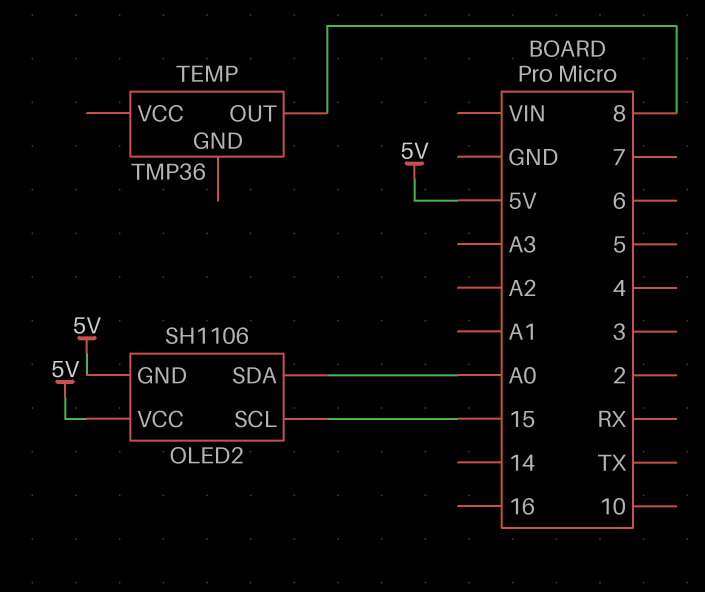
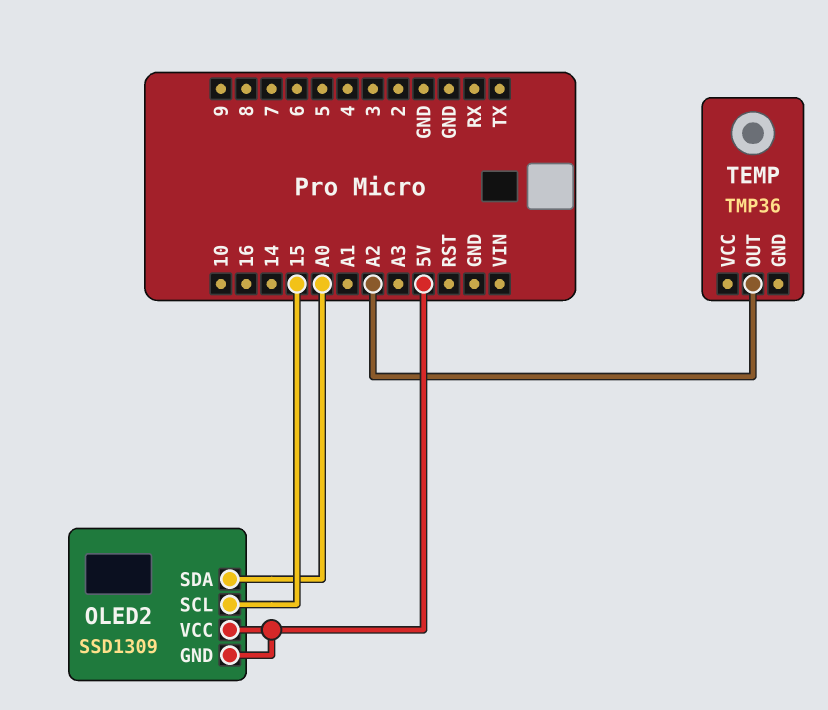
OLED2: SH1106 -> SSD1309
TEMP pin OUT: 8 -> A2

